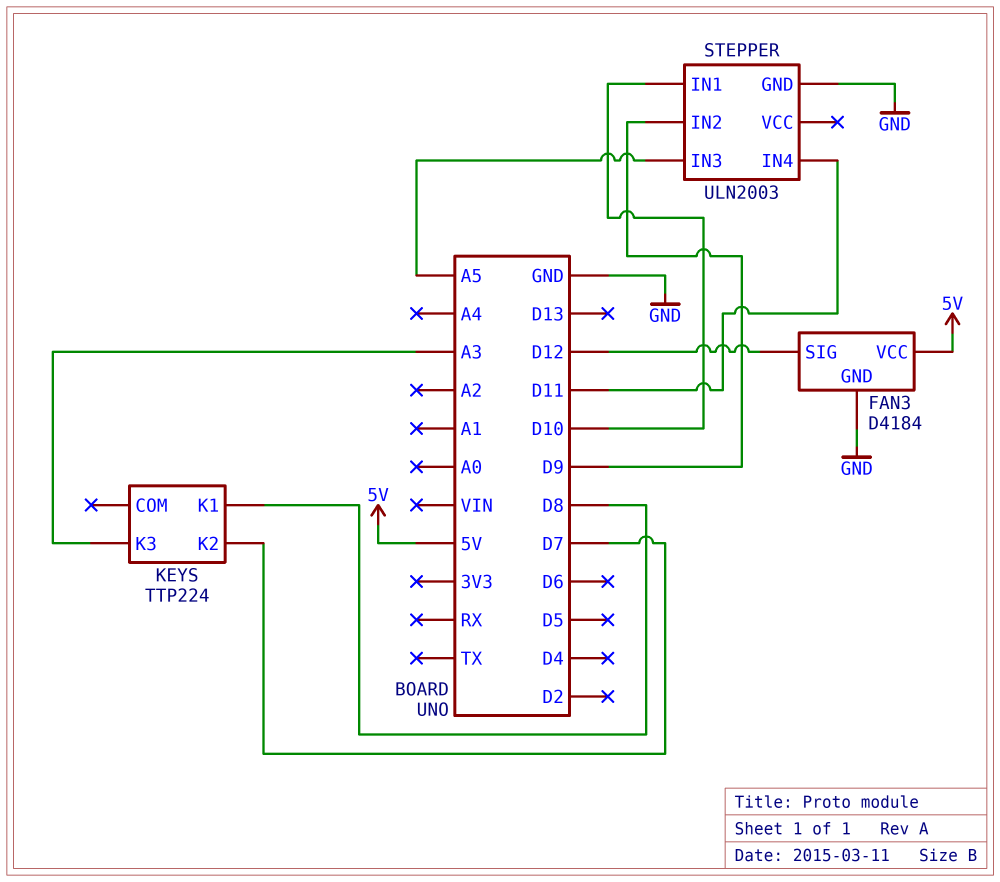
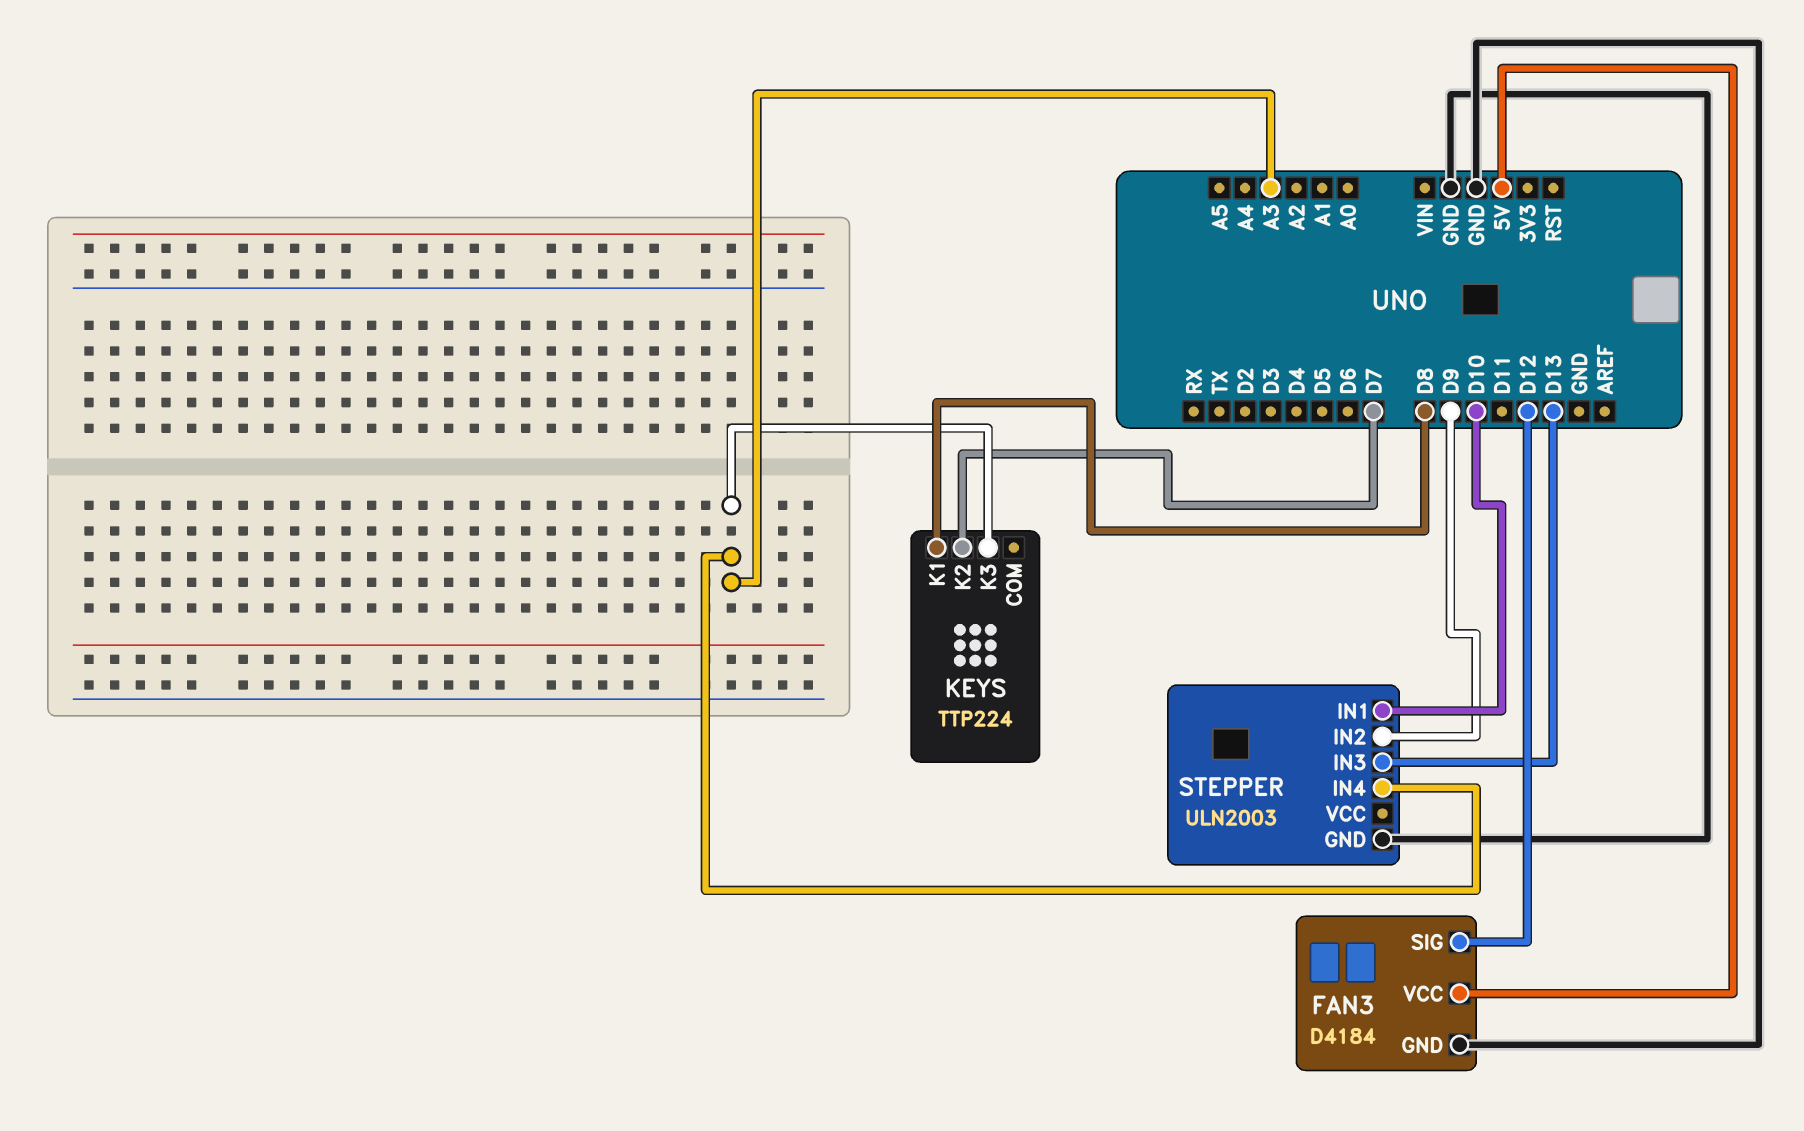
STEPPER pin IN3: A5 -> D13
STEPPER pin IN4: D11 -> A3

